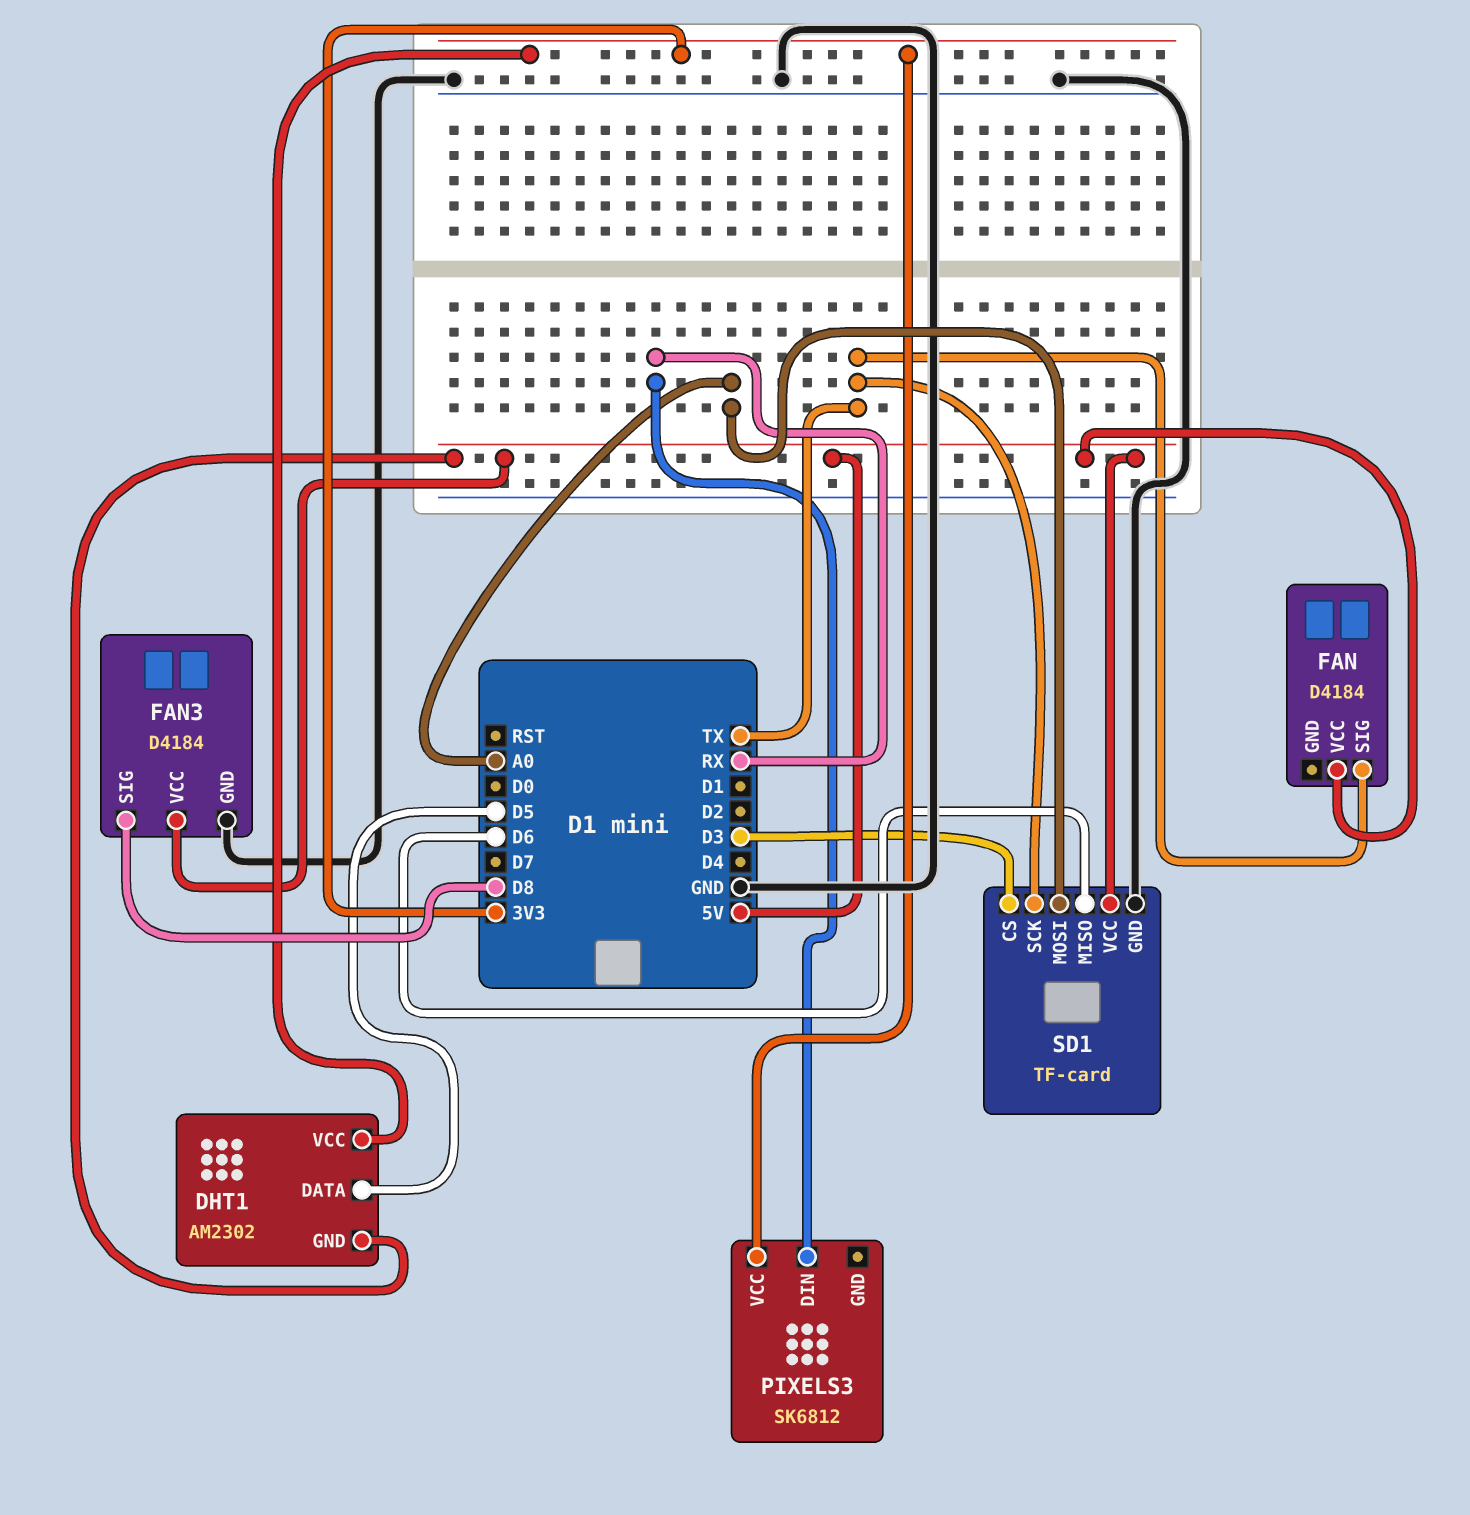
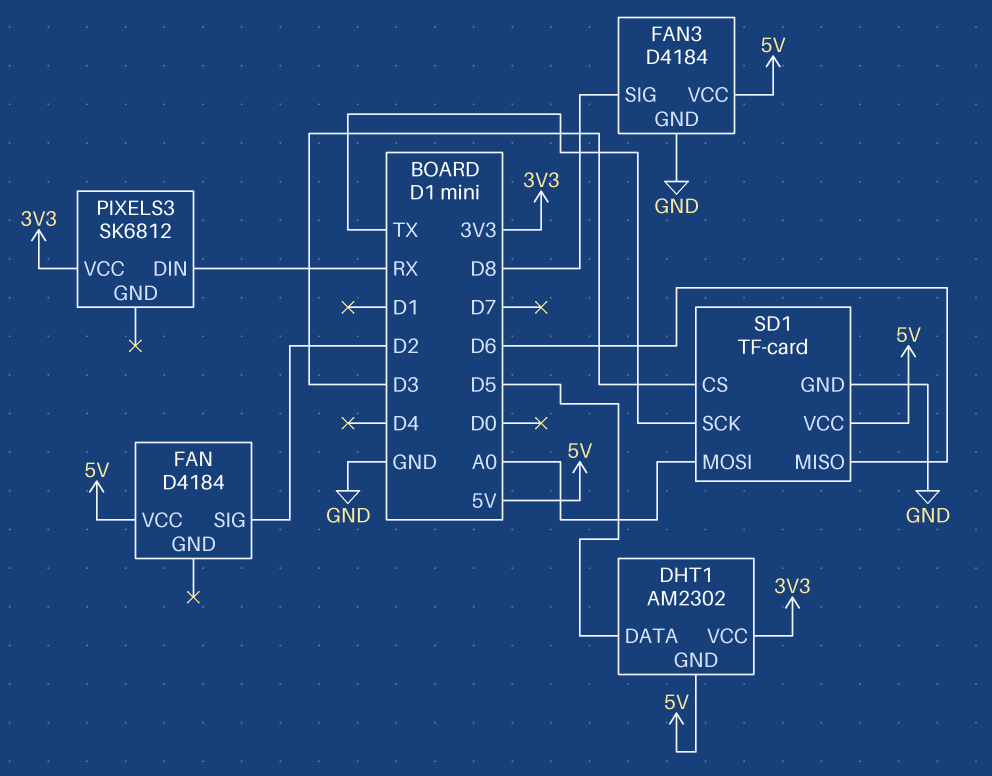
FAN pin SIG: TX -> D2

